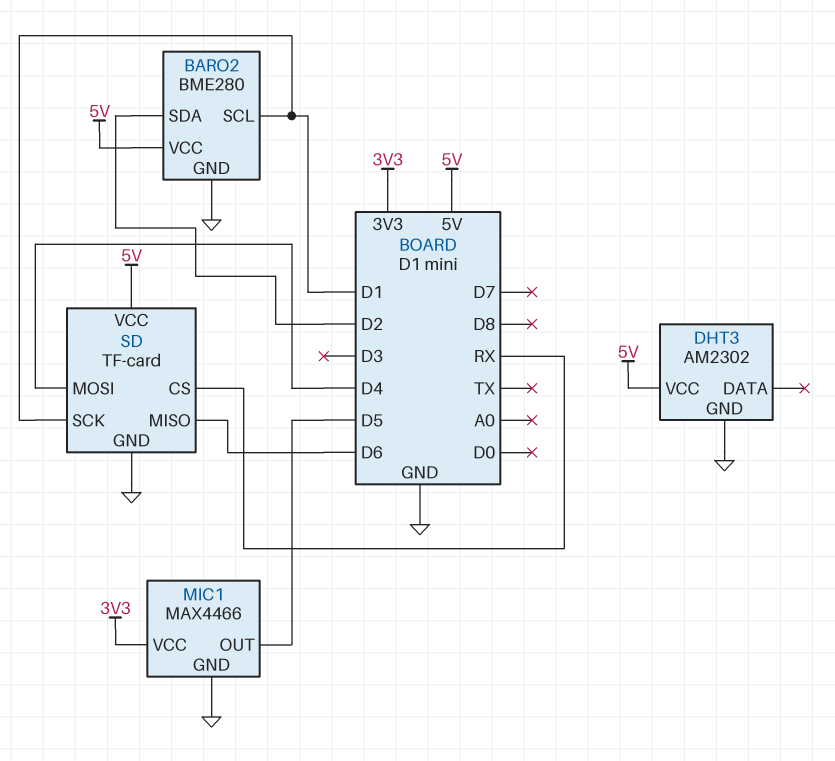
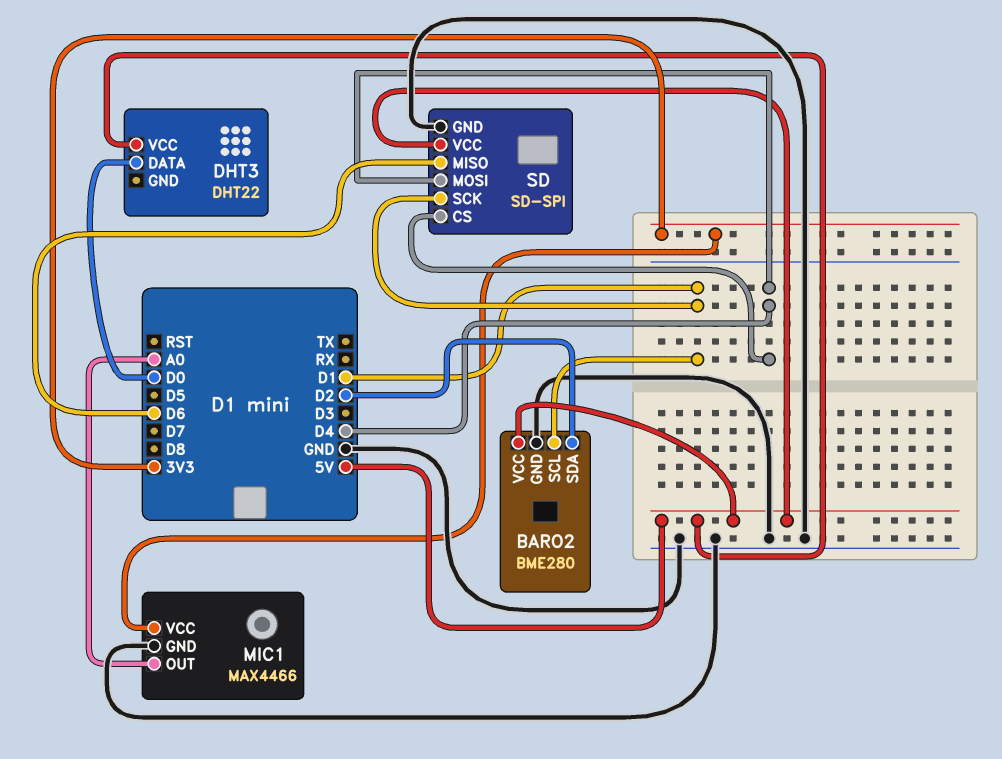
DHT3: AM2302 -> DHT22
DHT3 pin DATA: none -> D0
DHT3 pin GND: GND -> none
MIC1 pin OUT: D5 -> A0
SD: TF-card -> SD-SPI
SD pin CS: RX -> D4

